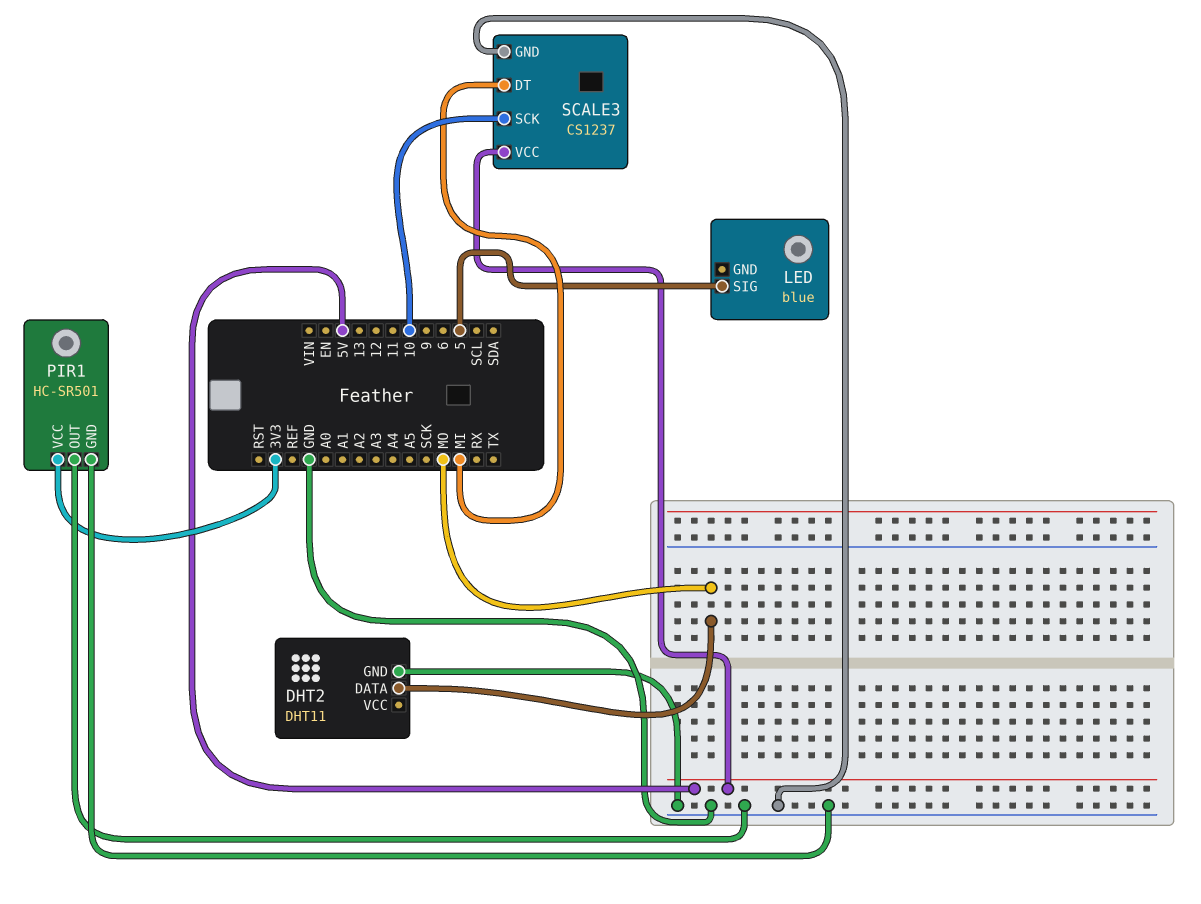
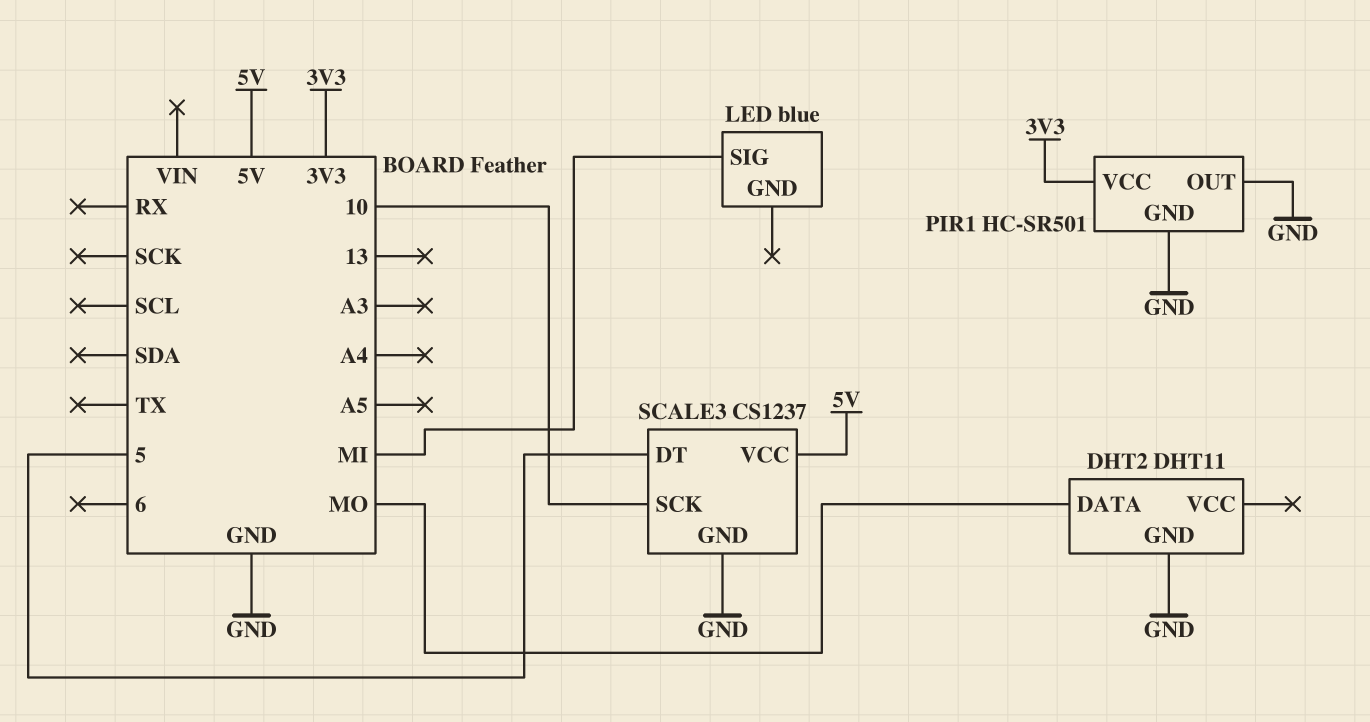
LED pin SIG: 5 -> MI
SCALE3 pin DT: MI -> 5

